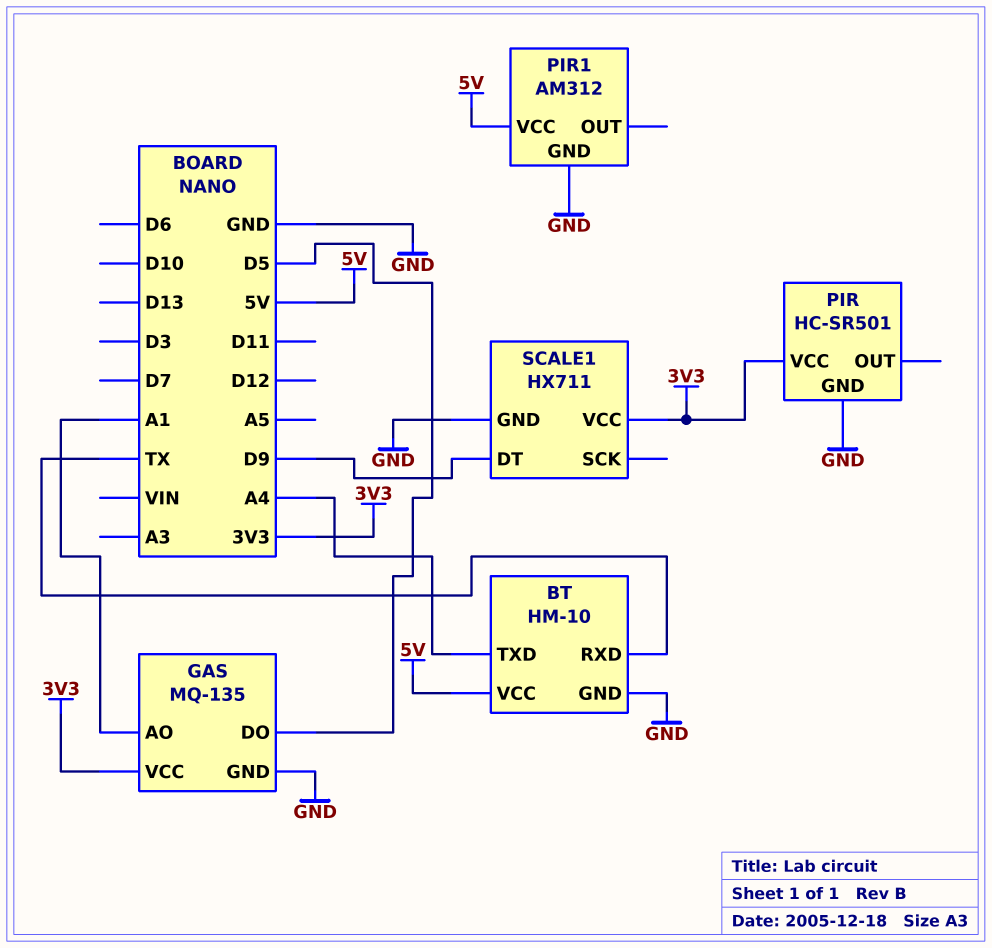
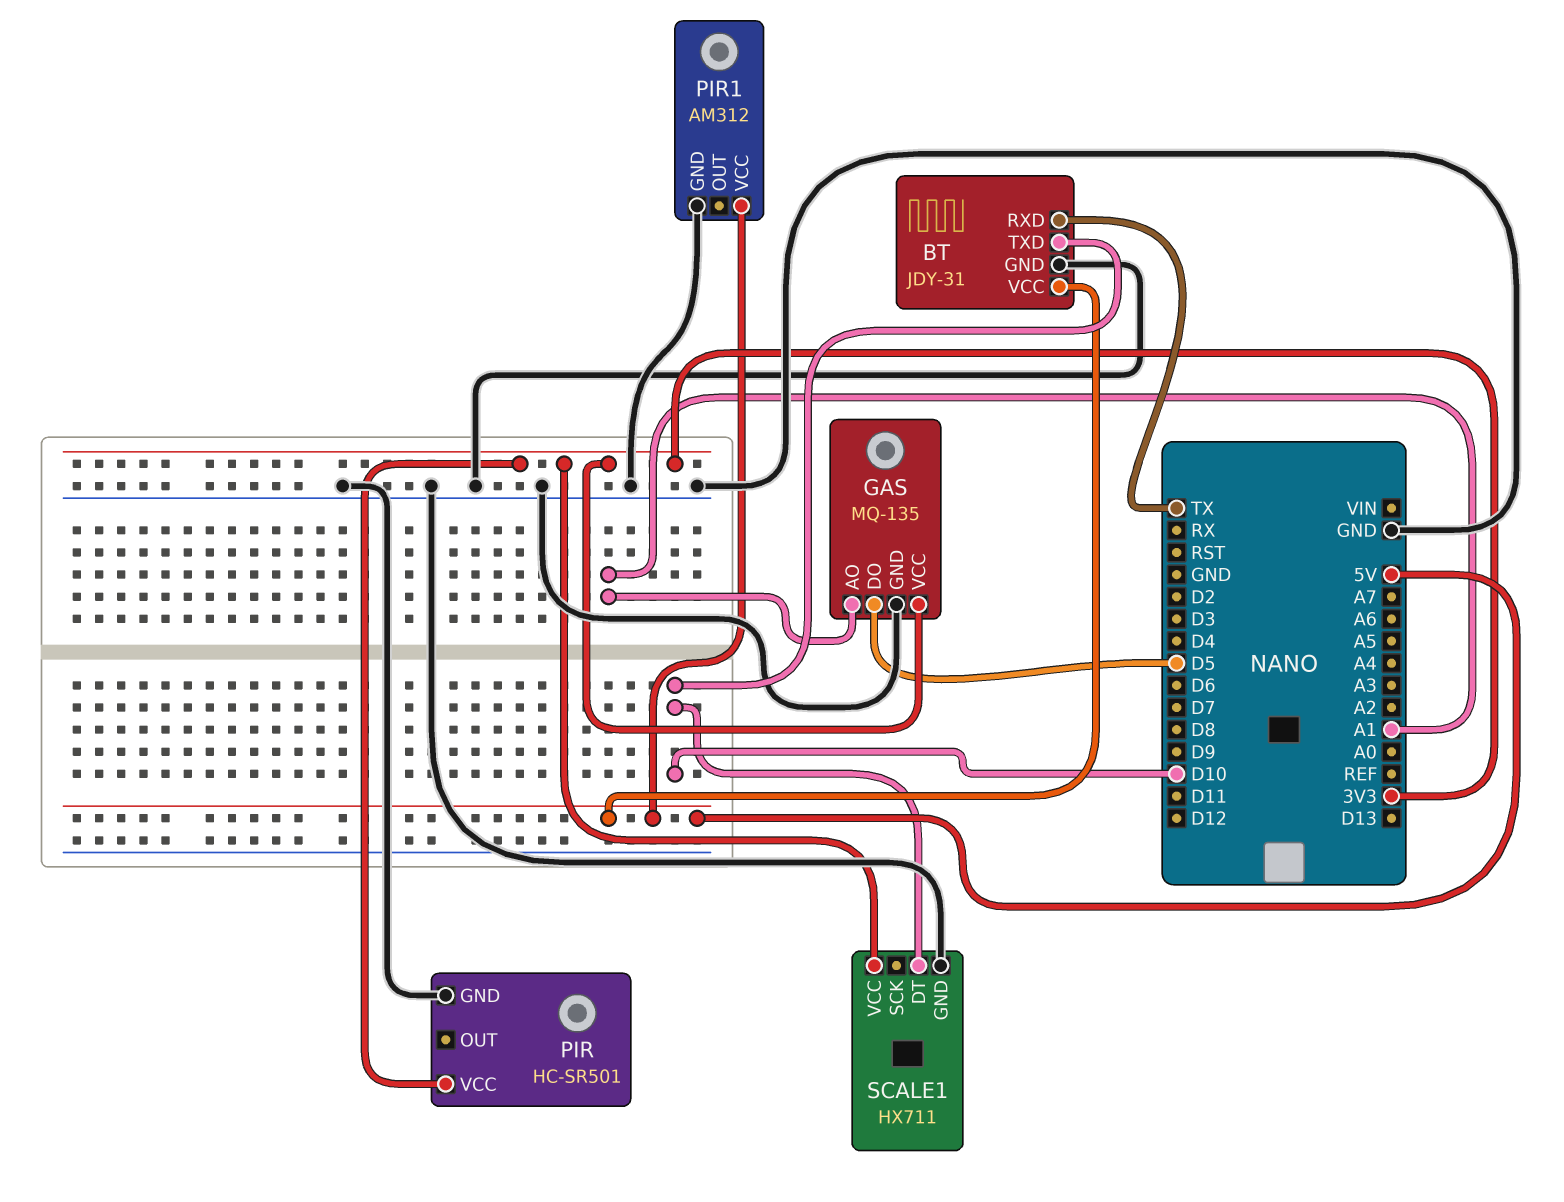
BT: HM-10 -> JDY-31
BT pin TXD: A4 -> D10
SCALE1 pin DT: D9 -> D10

